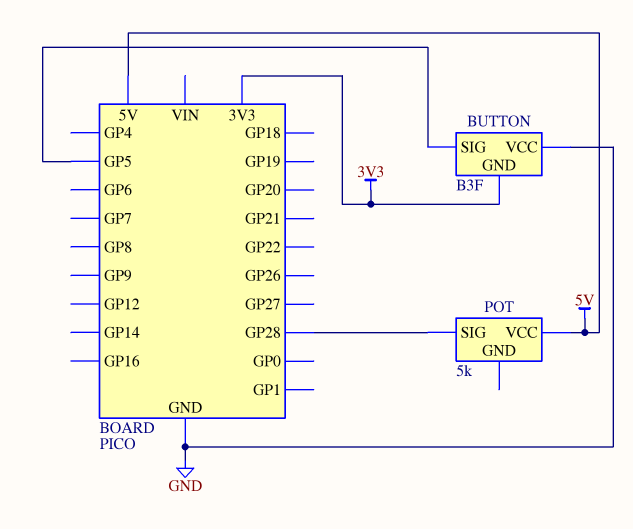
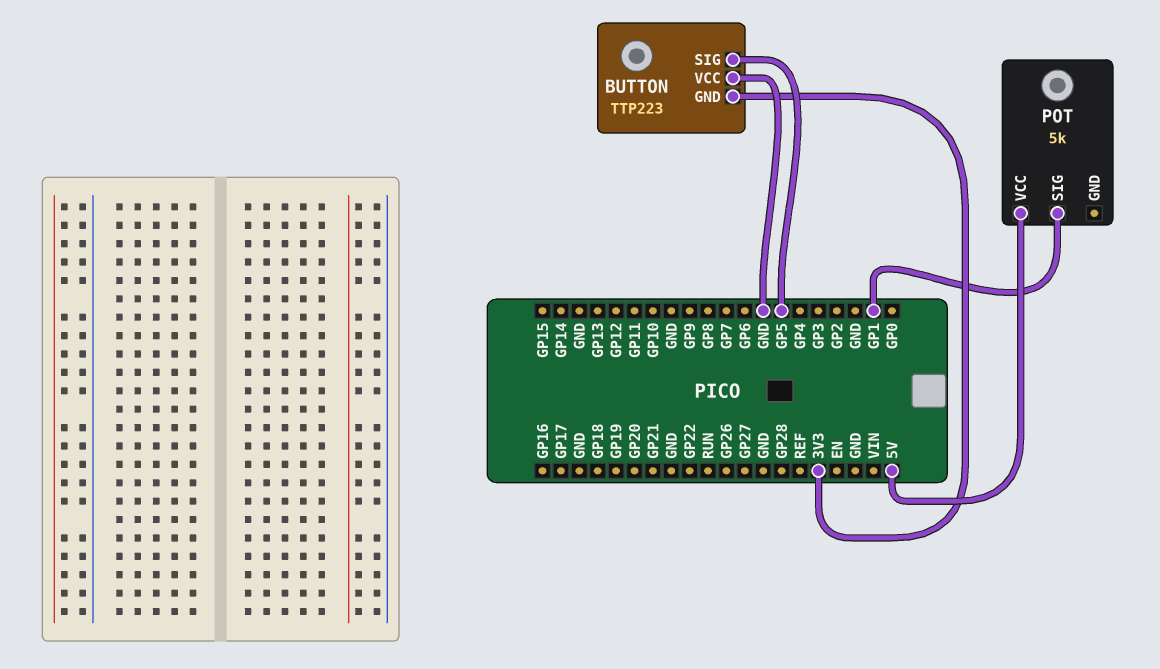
BUTTON: B3F -> TTP223
POT pin SIG: GP28 -> GP1

